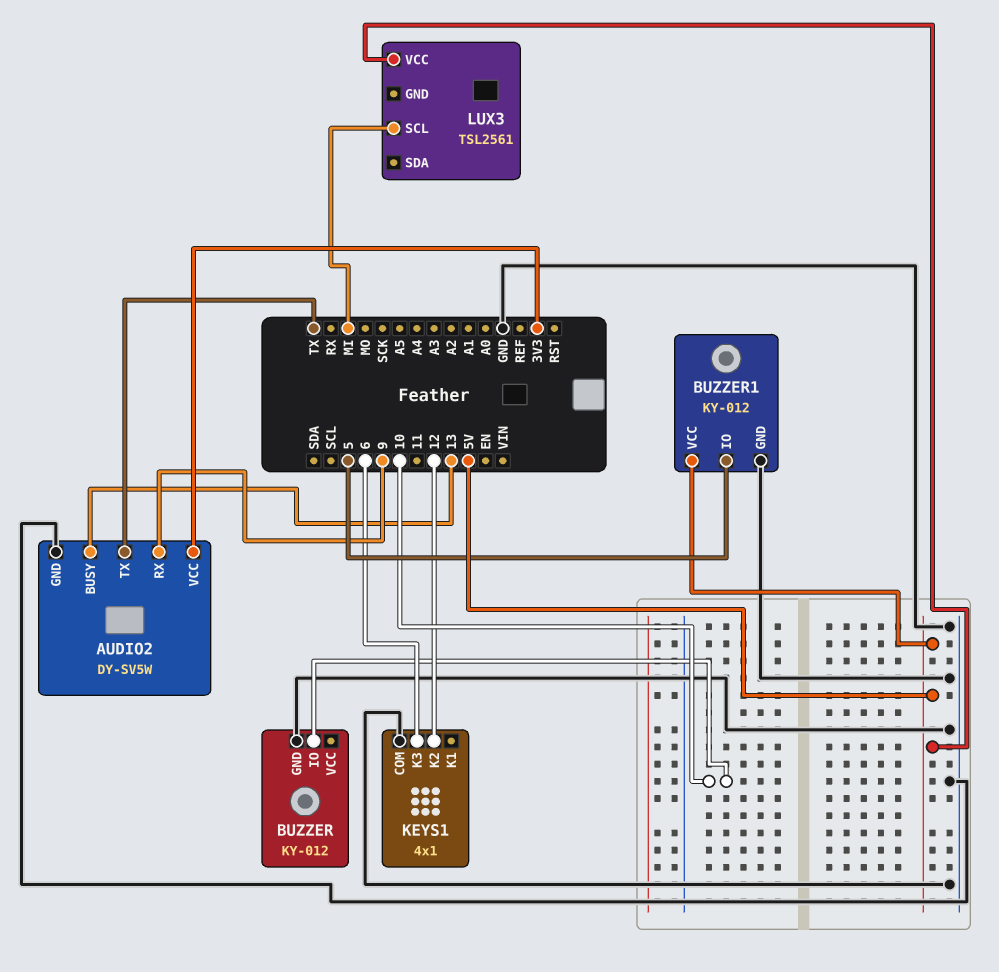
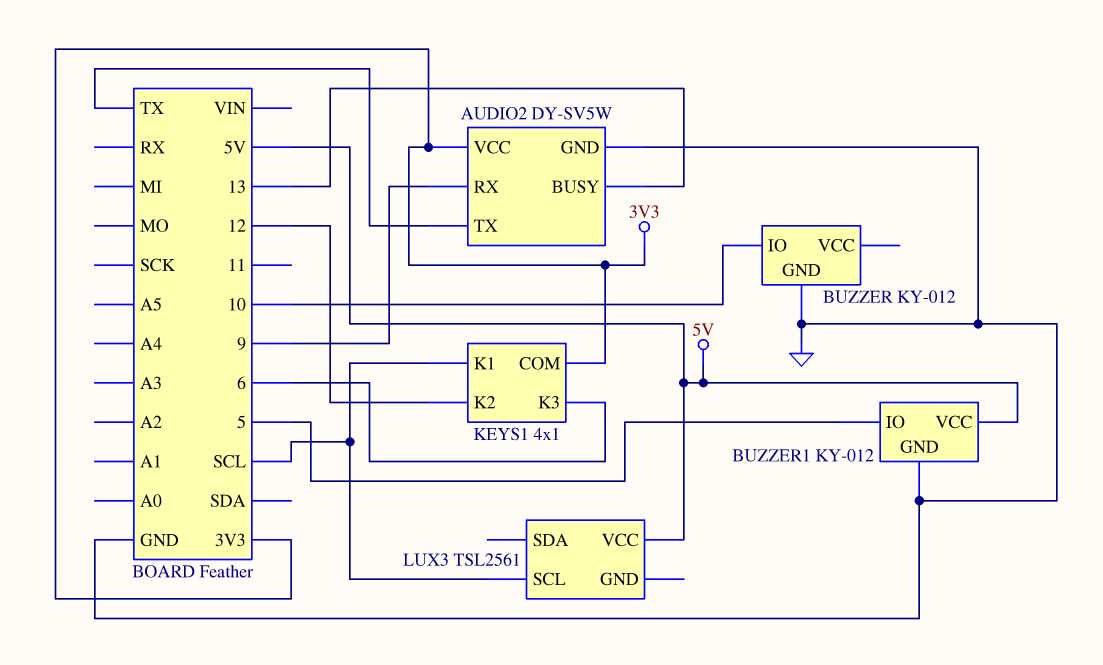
KEYS1 pin COM: GND -> 3V3
KEYS1 pin K1: none -> SCL
LUX3 pin SCL: MI -> SCL

